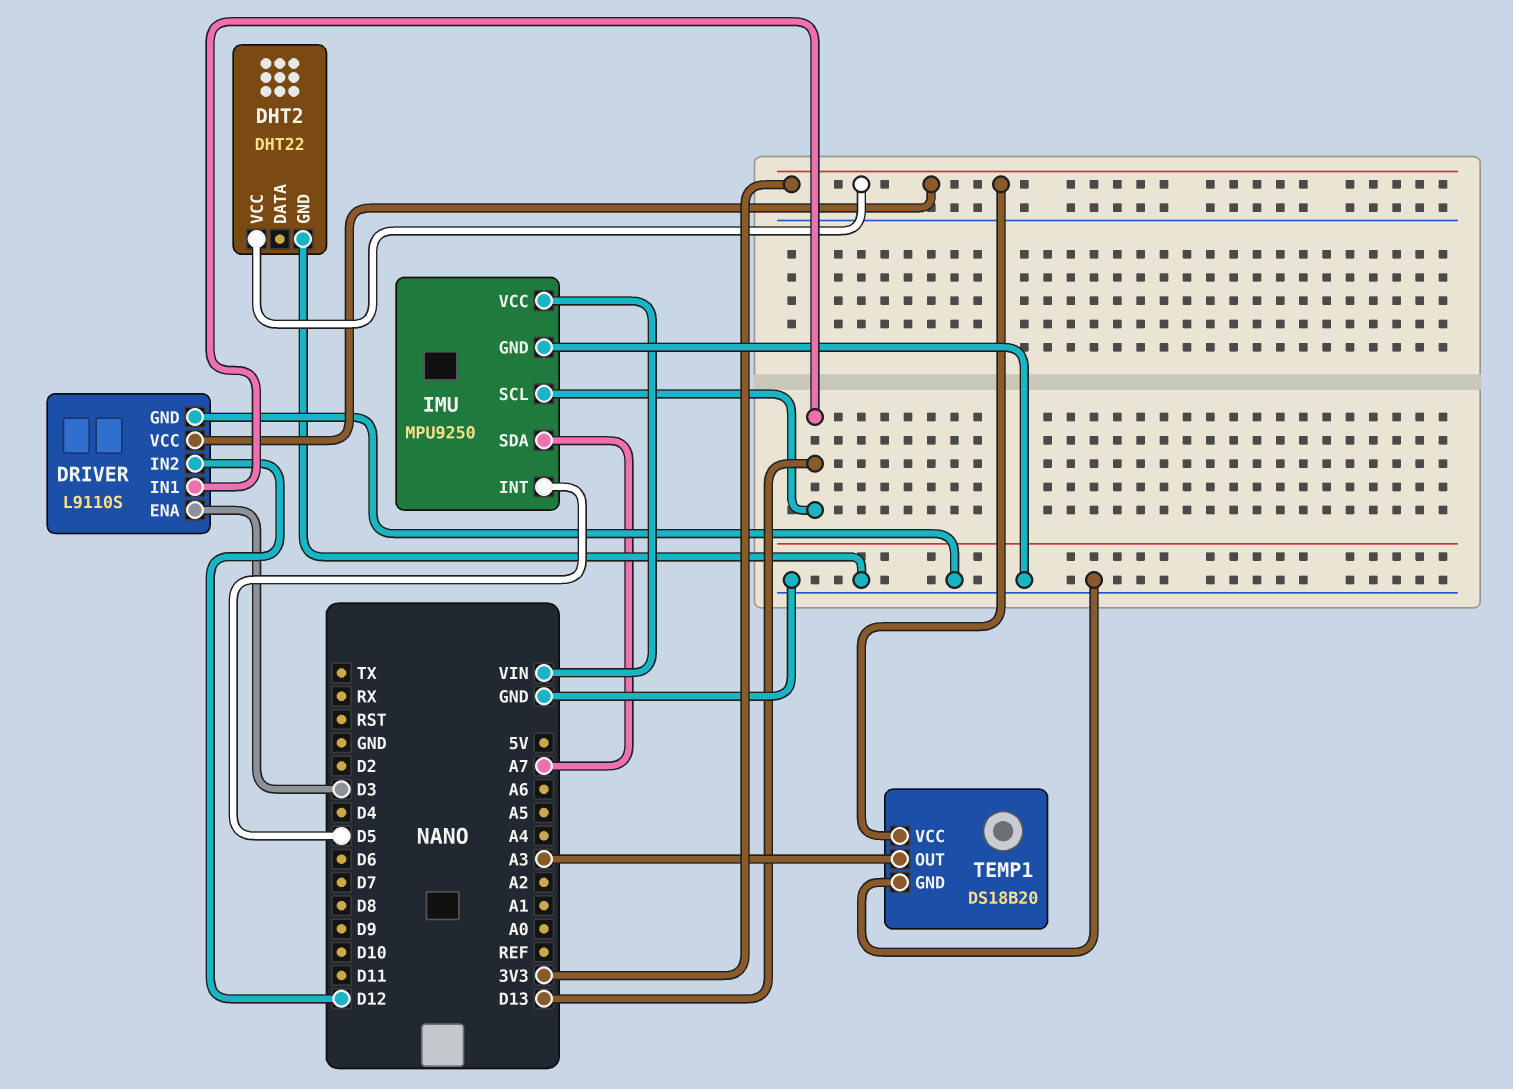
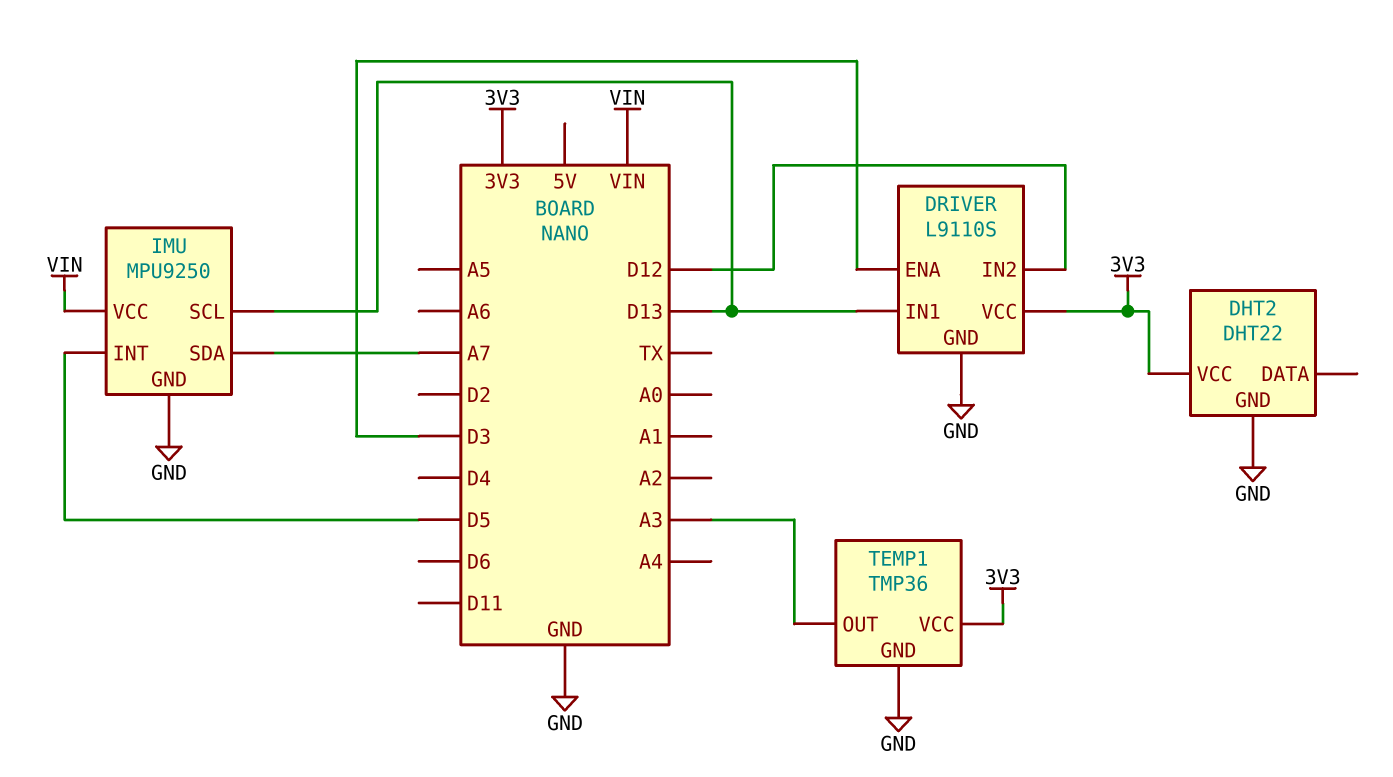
TEMP1: DS18B20 -> TMP36

